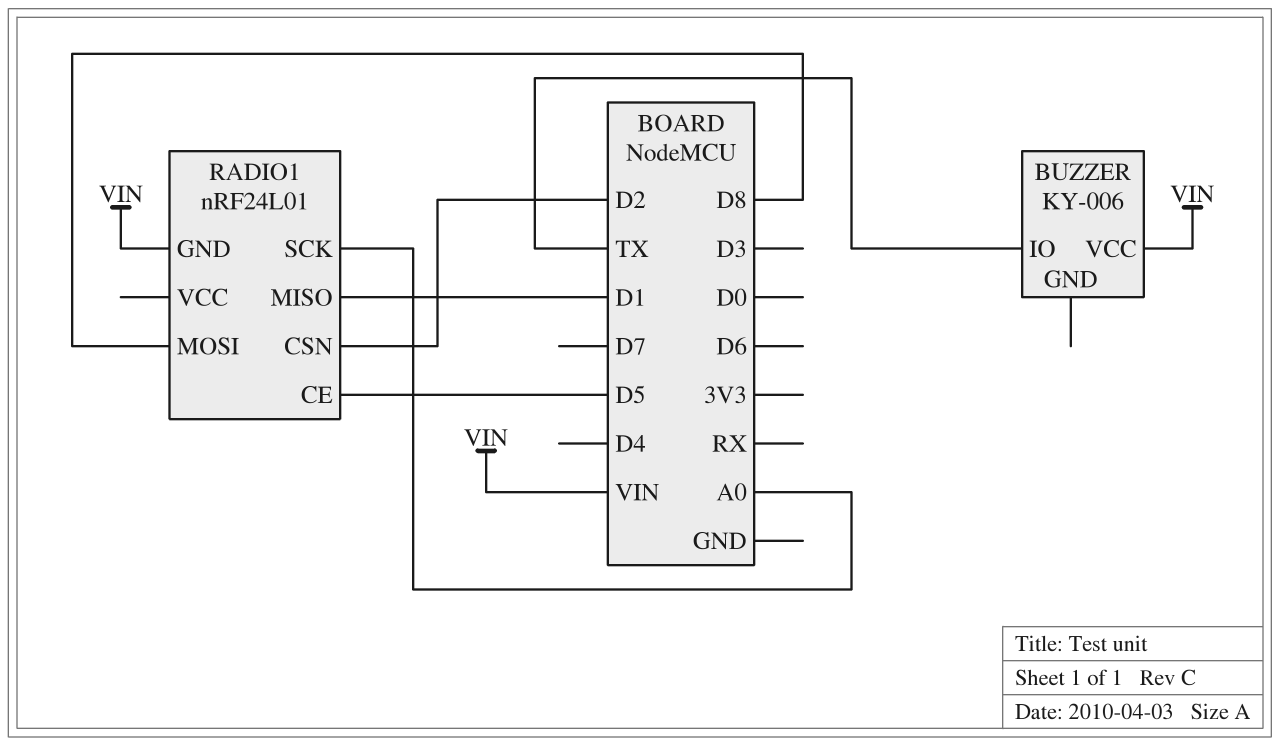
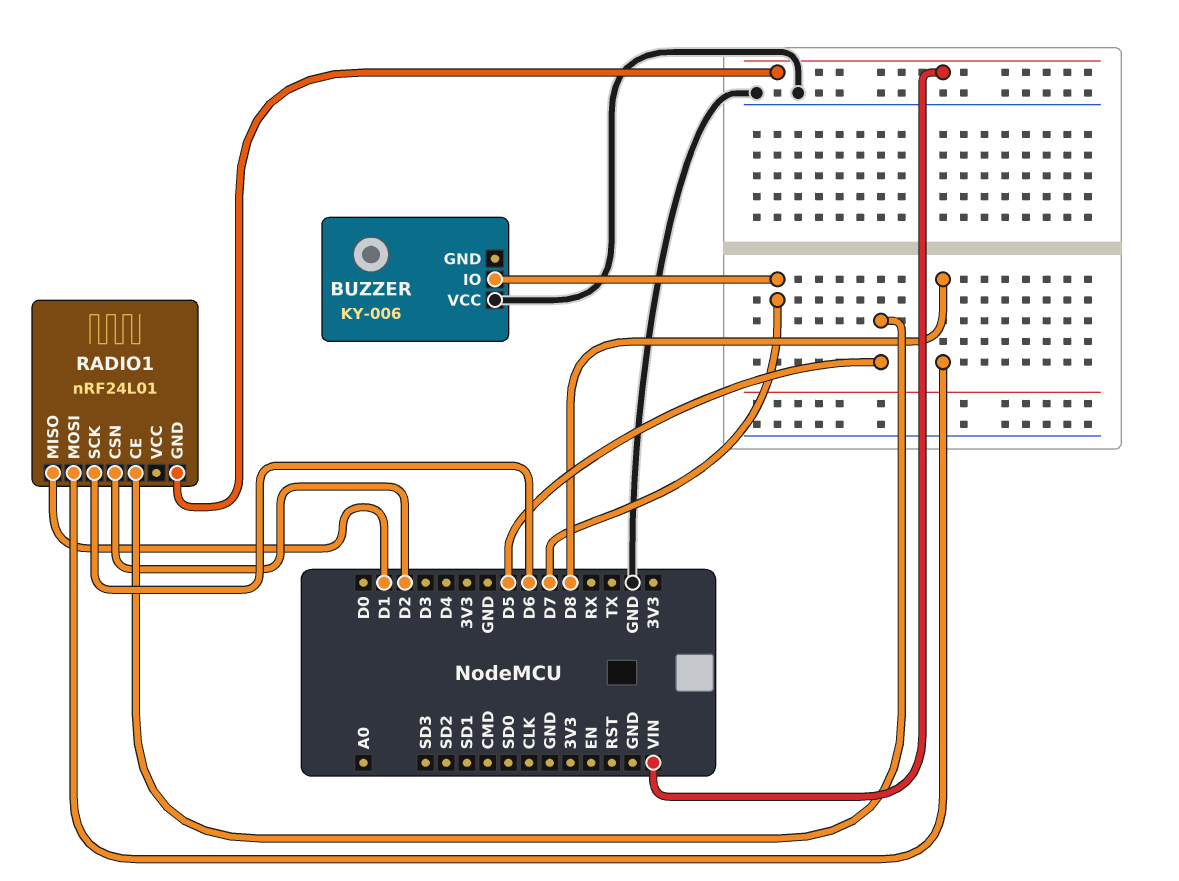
BUZZER pin IO: TX -> D7
BUZZER pin VCC: VIN -> GND
RADIO1 pin SCK: A0 -> D6

